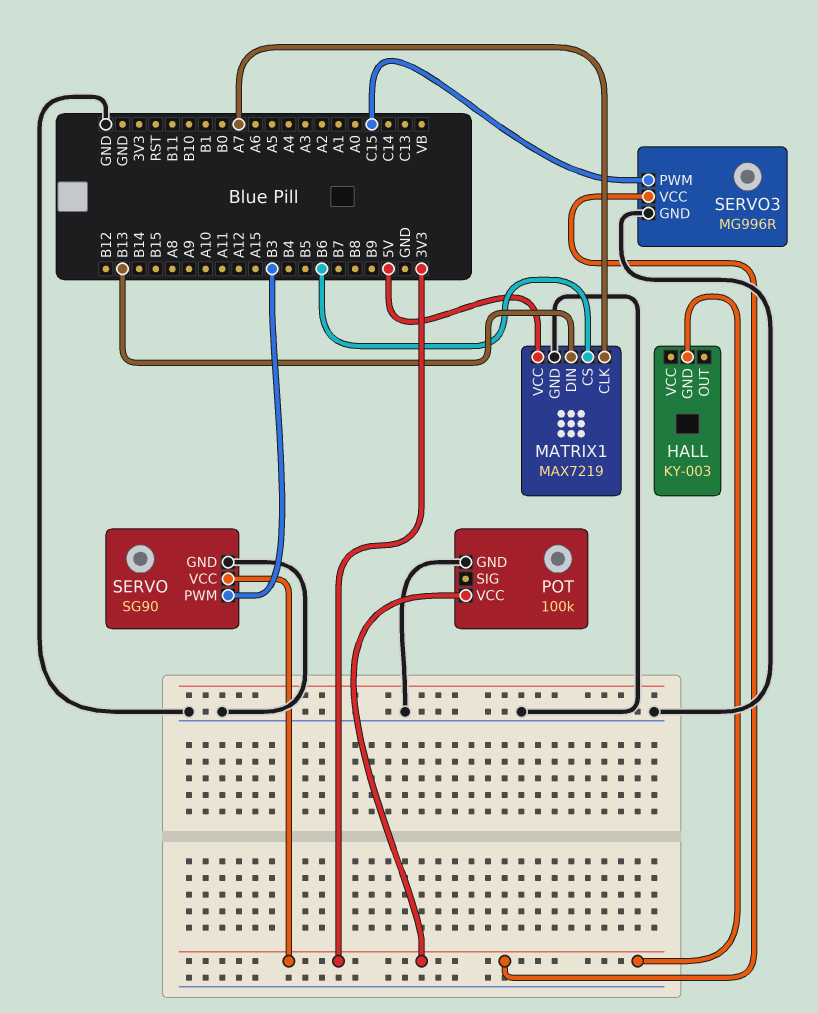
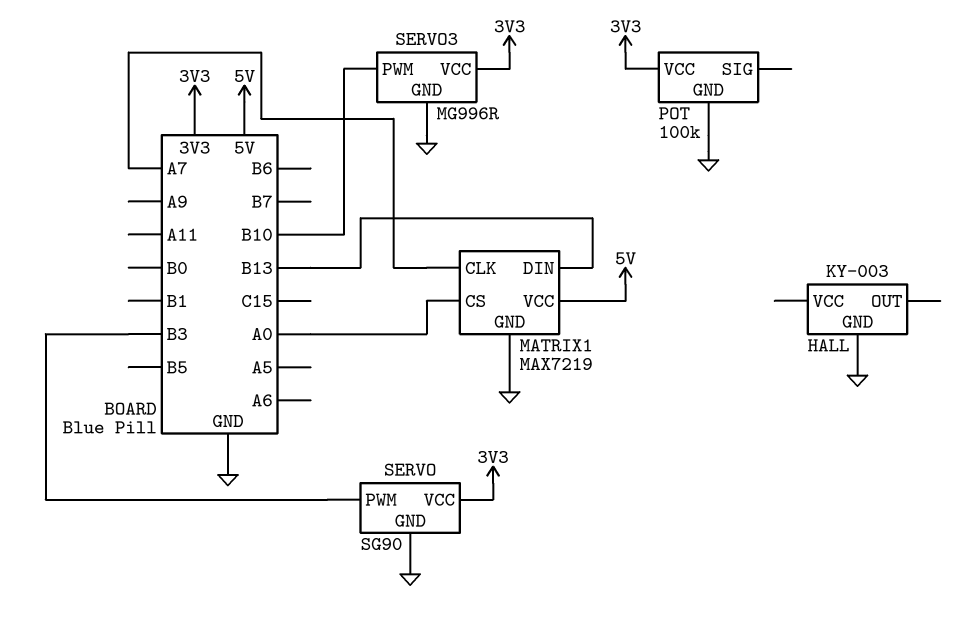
HALL pin GND: 3V3 -> GND
MATRIX1 pin CS: B6 -> A0
SERVO3 pin PWM: C15 -> B10

